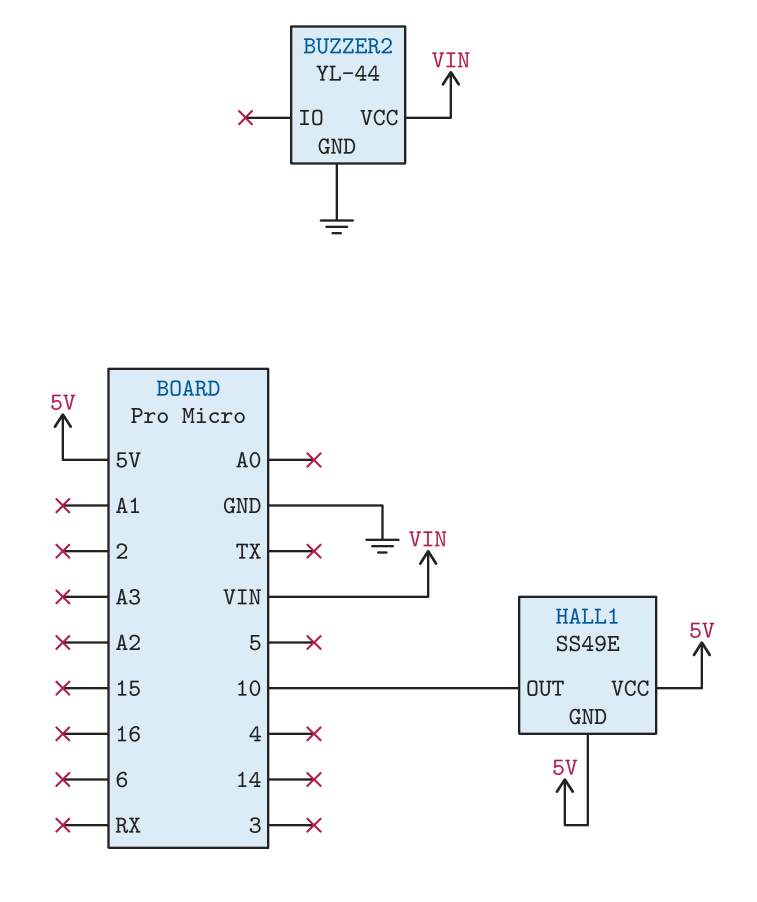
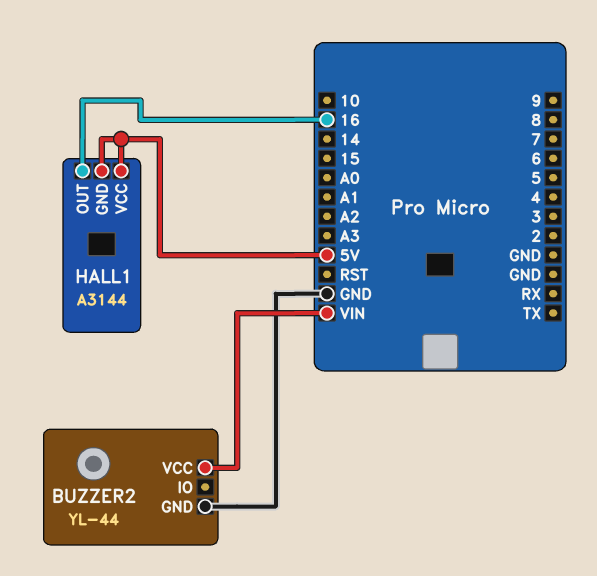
HALL1: SS49E -> A3144
HALL1 pin OUT: 10 -> 16

